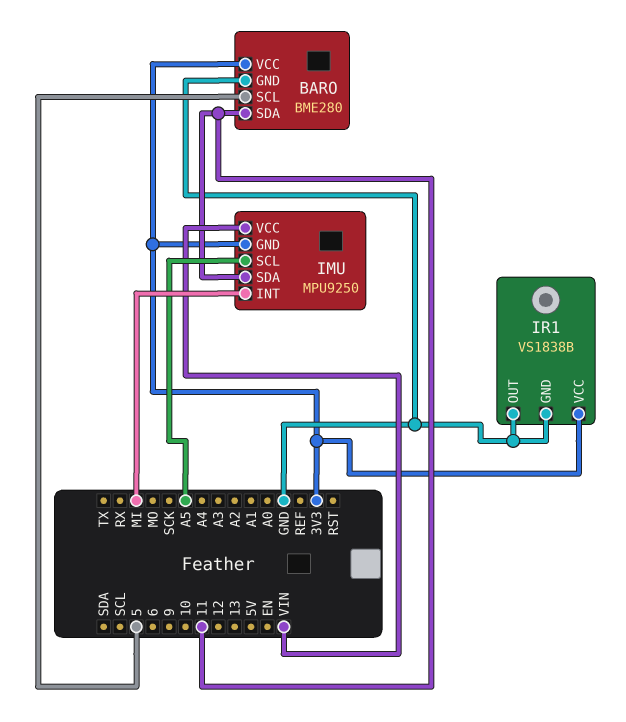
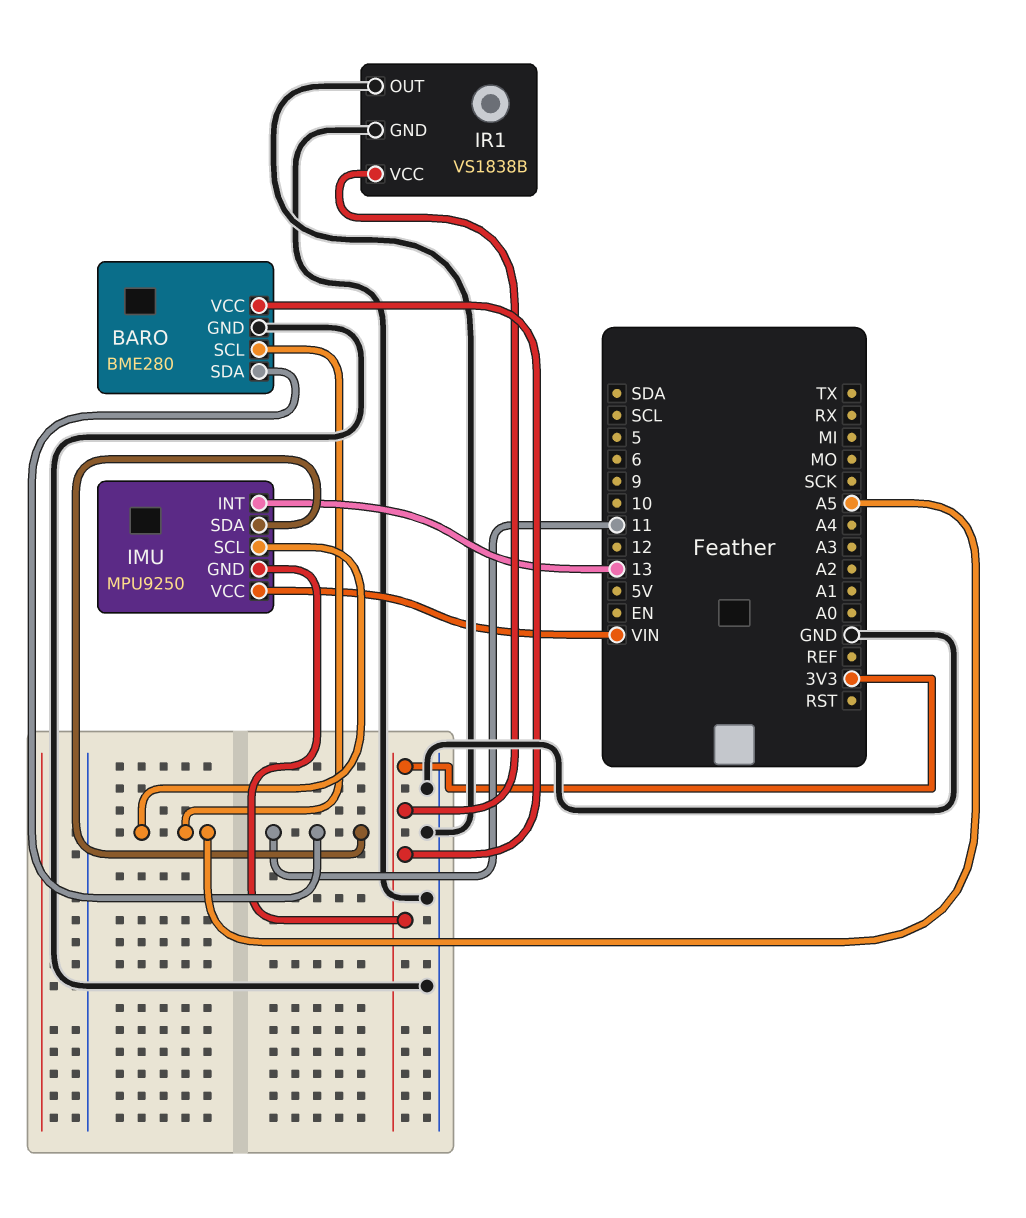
BARO pin SCL: 5 -> A5
IMU pin INT: MI -> 13

